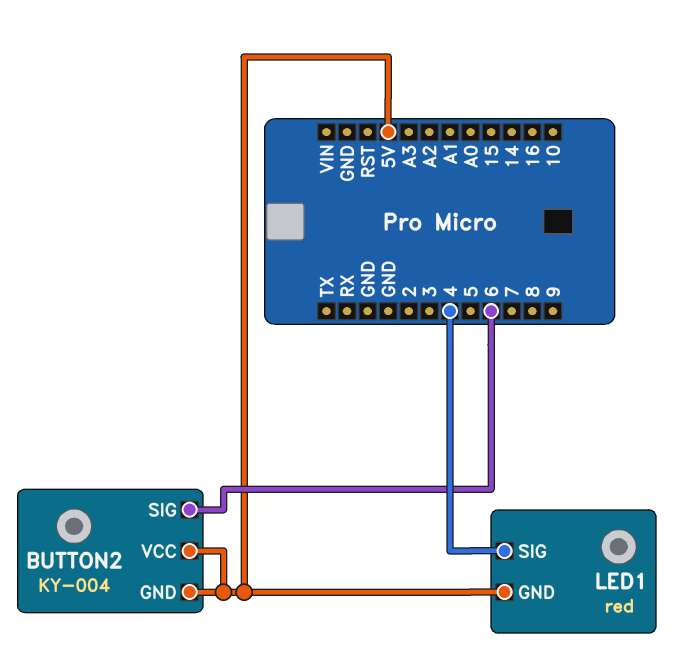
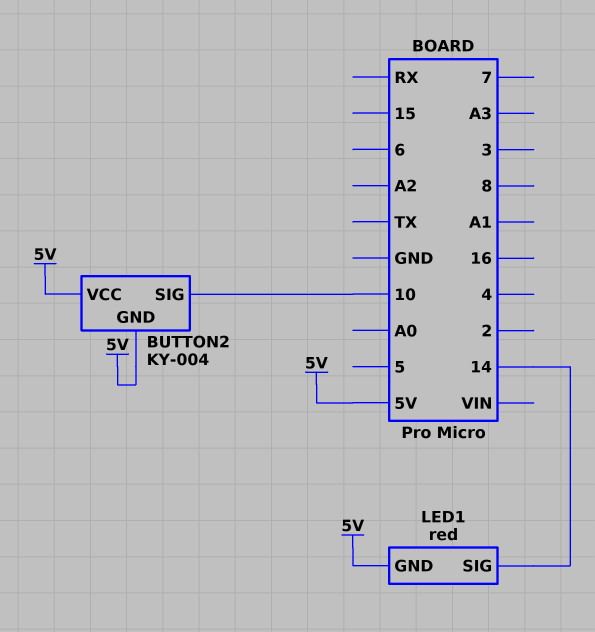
BUTTON2 pin SIG: 6 -> 10
LED1 pin SIG: 4 -> 14

